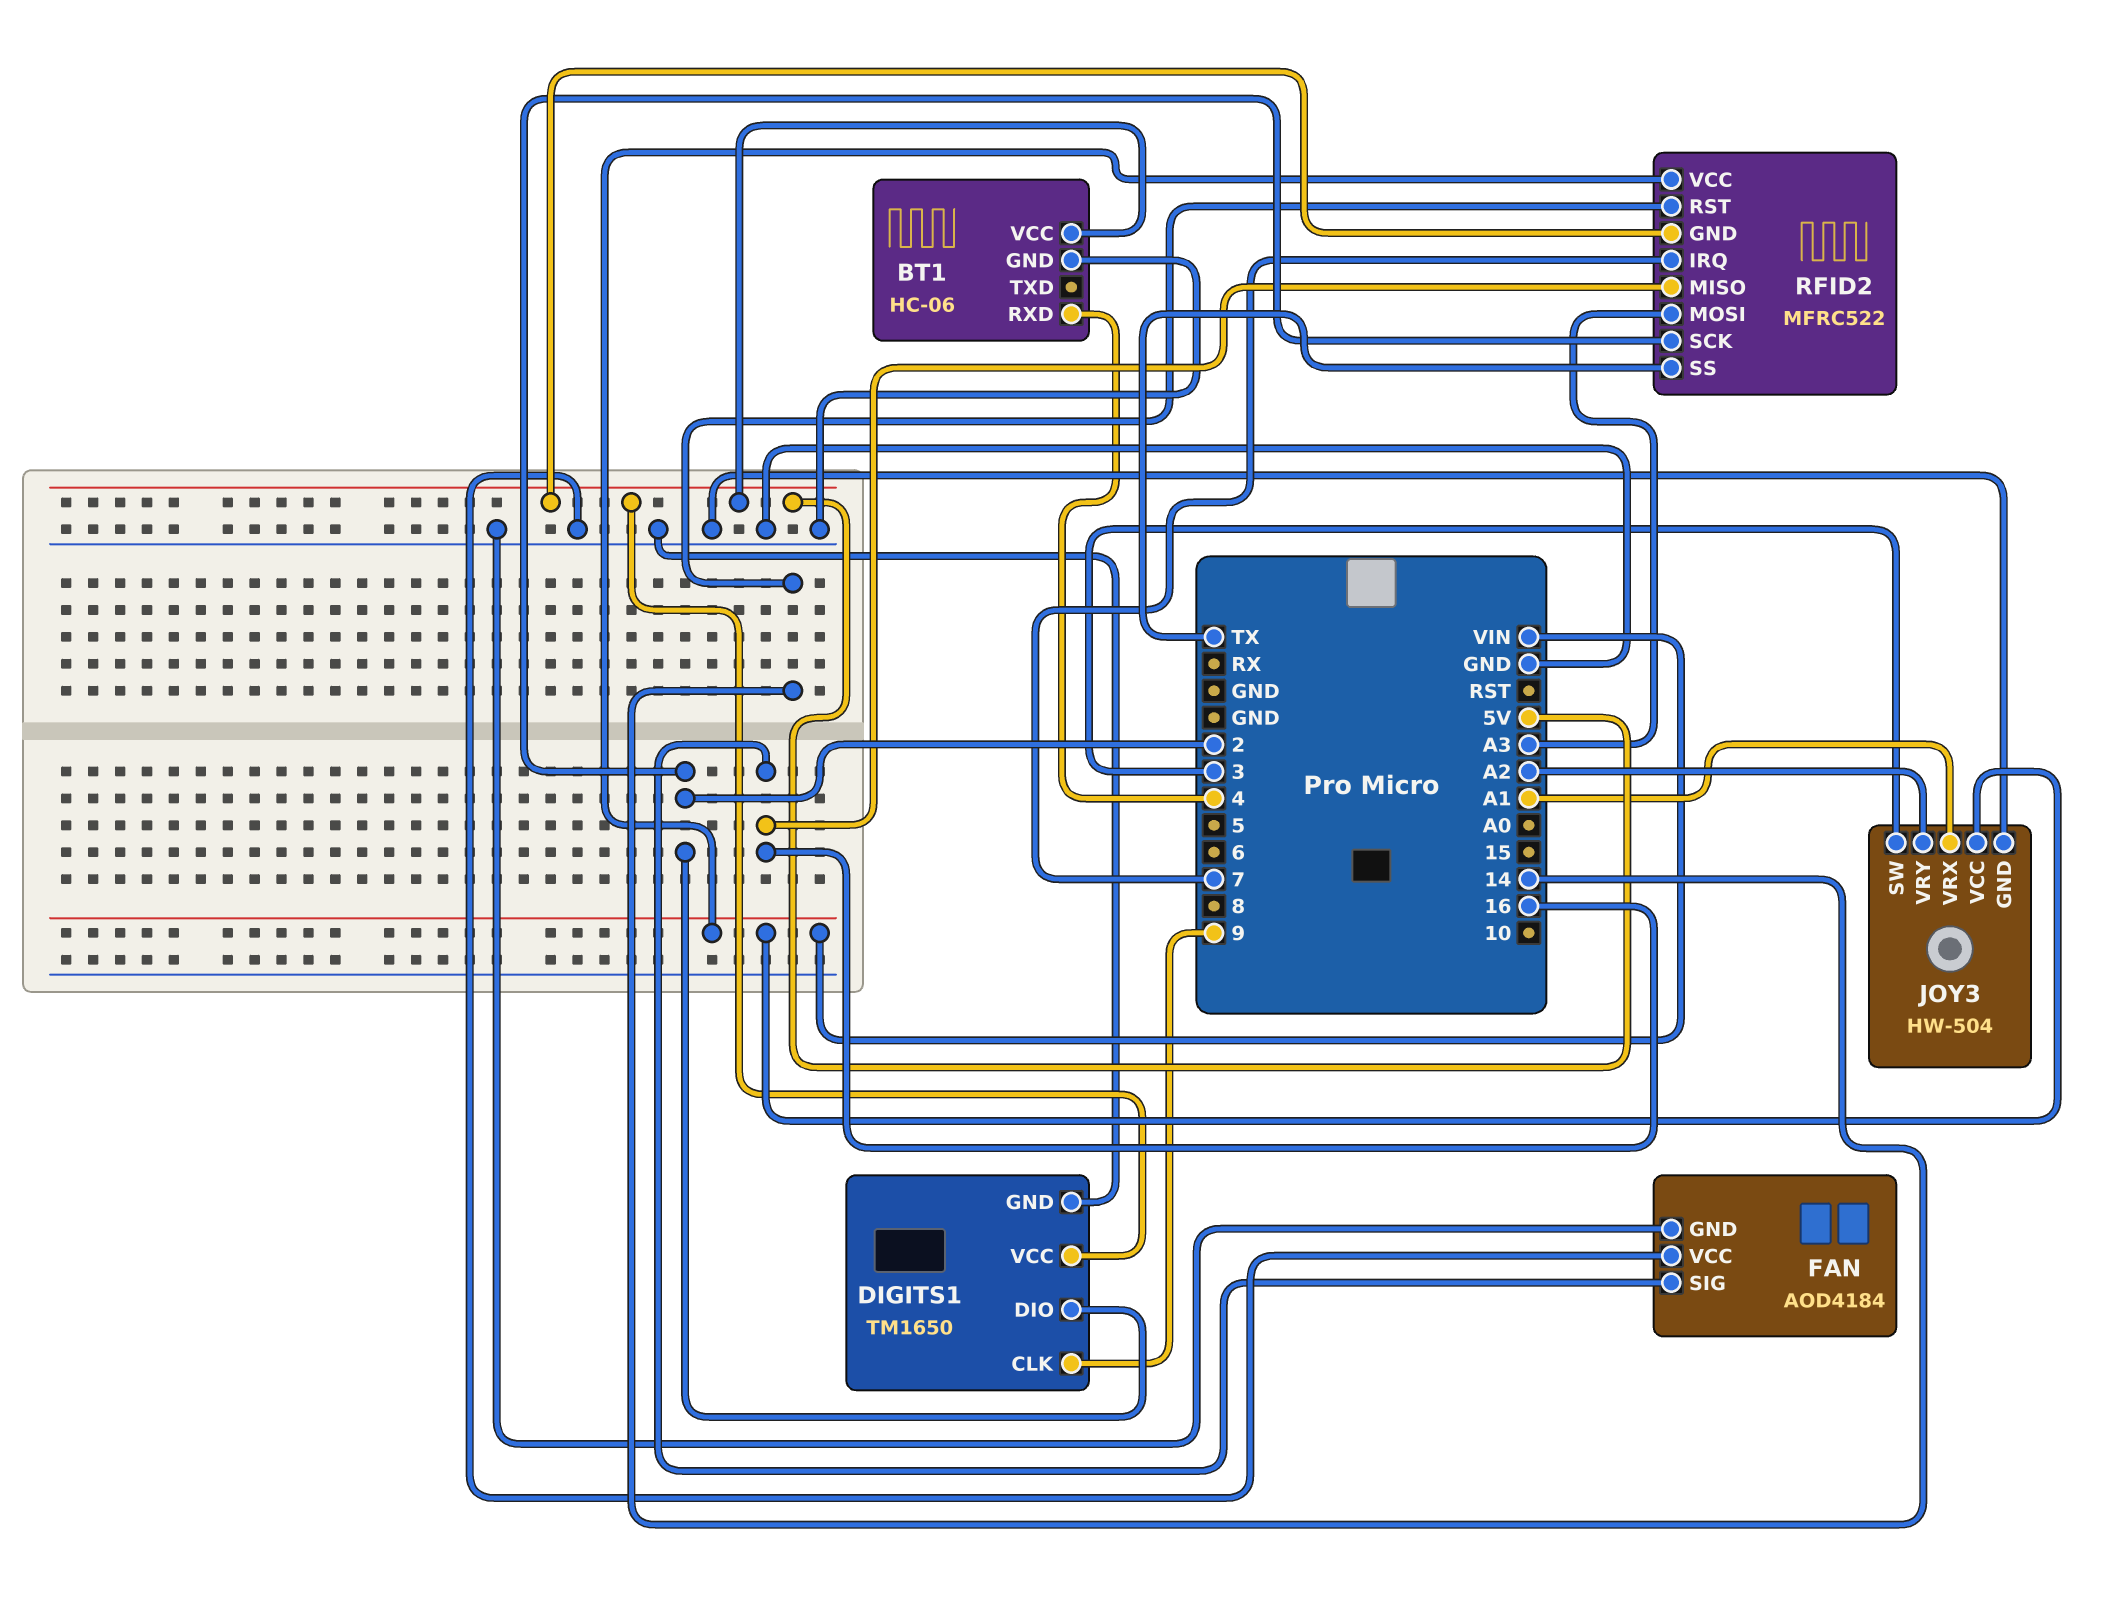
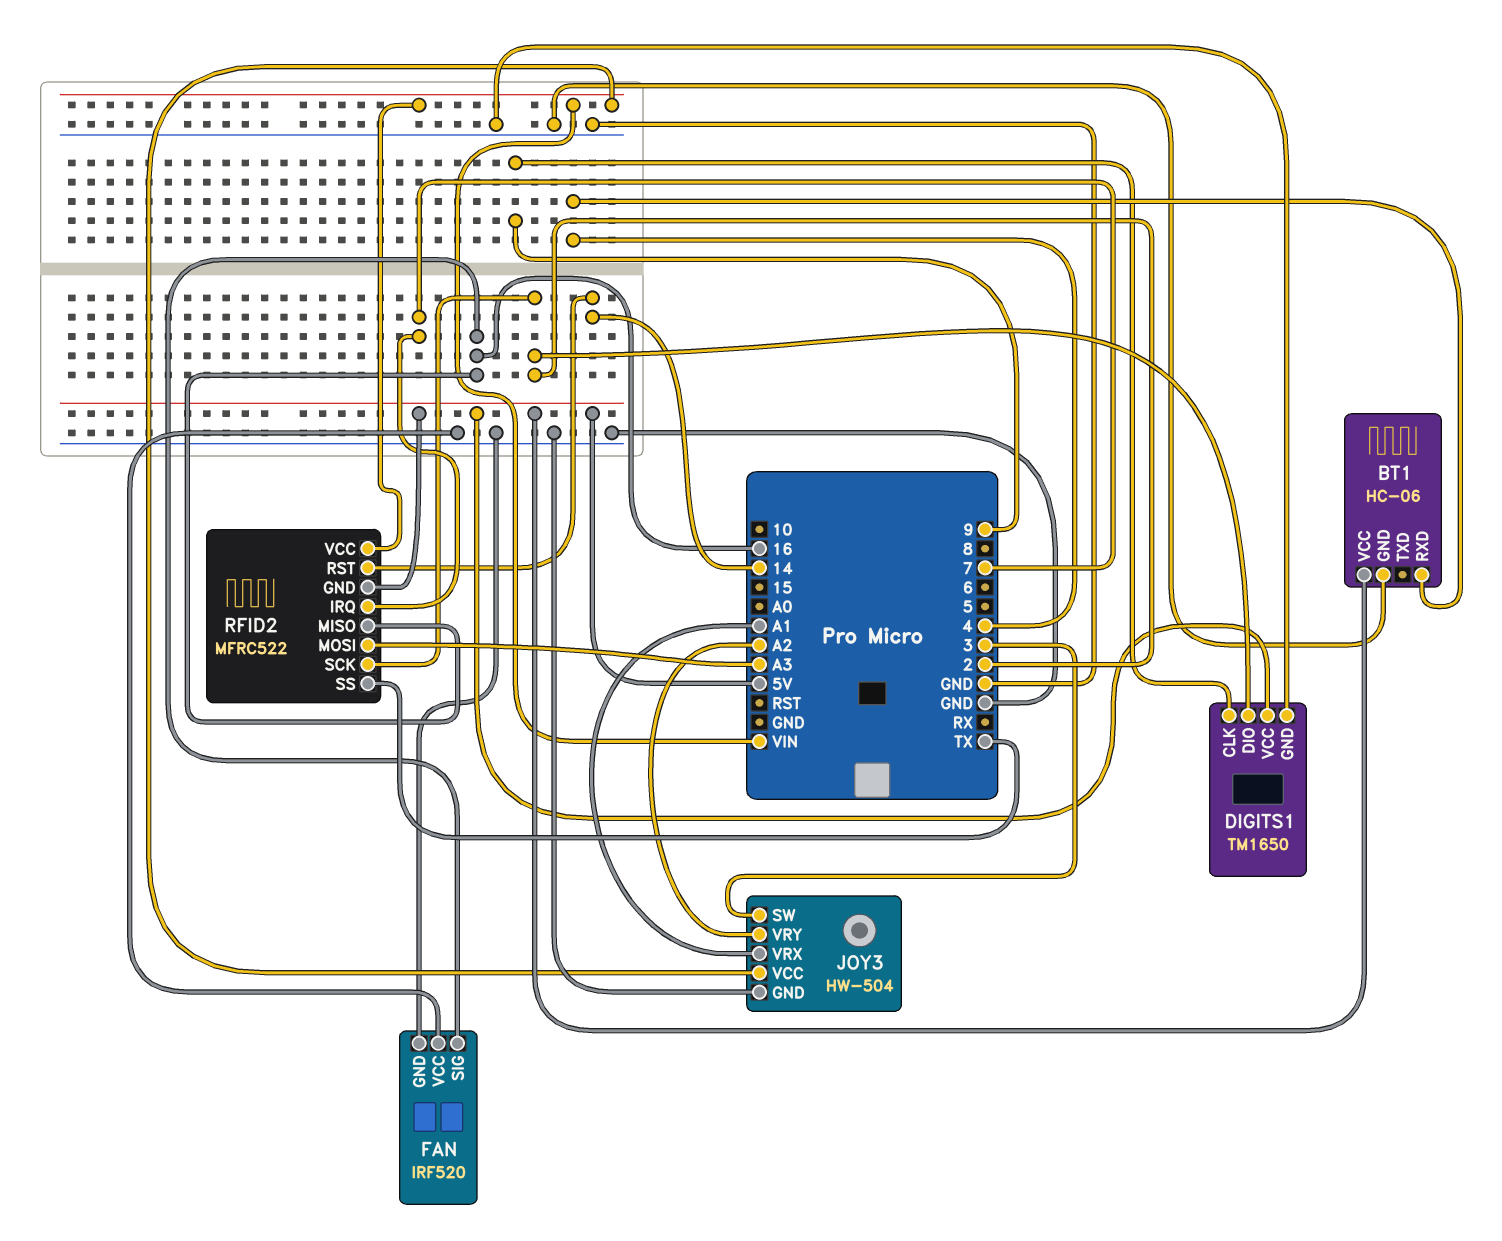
FAN: AOD4184 -> IRF520

